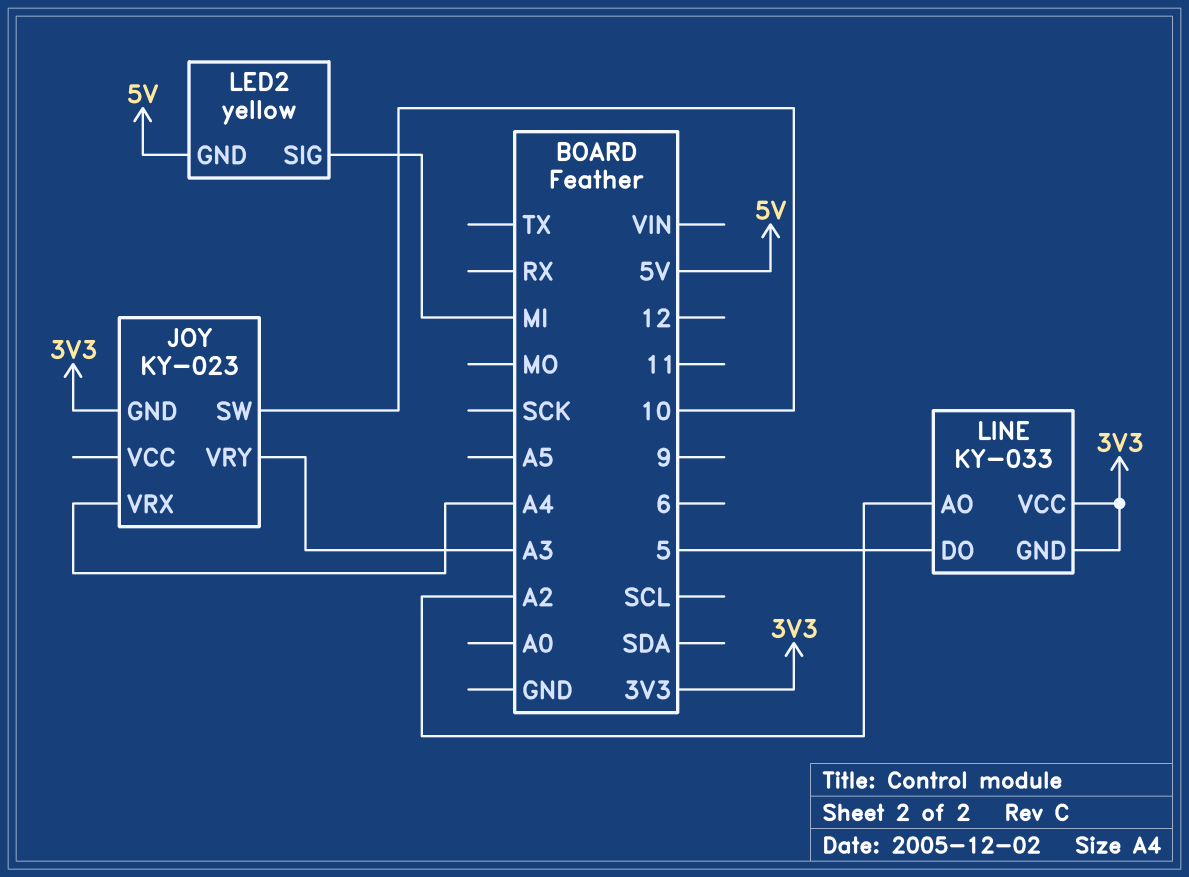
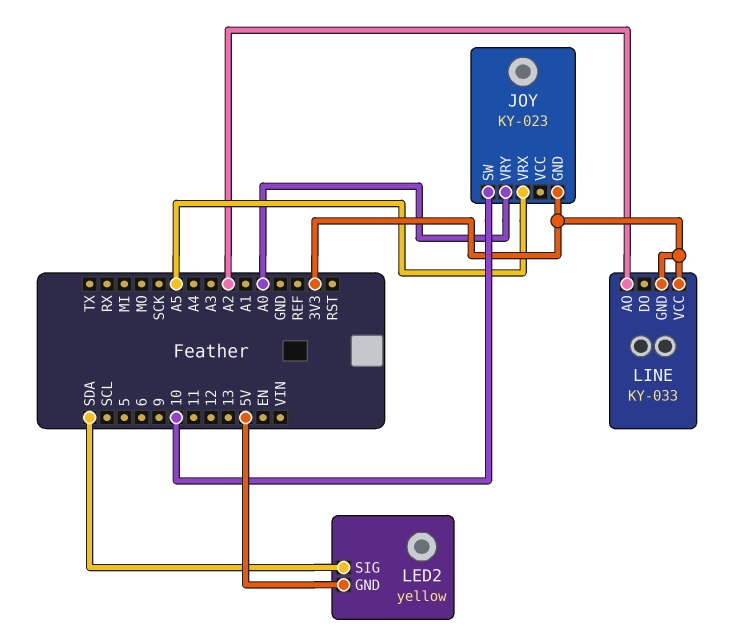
JOY pin VRX: A4 -> A5
JOY pin VRY: A3 -> A0
LED2 pin SIG: MI -> SDA
LINE pin DO: 5 -> none

